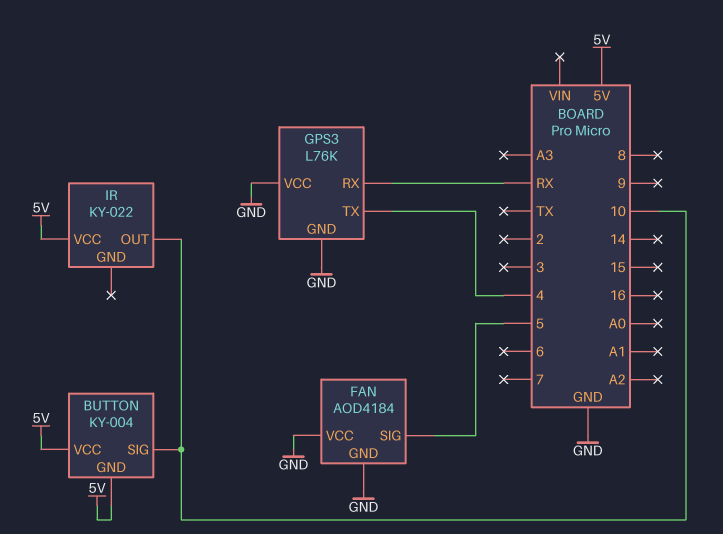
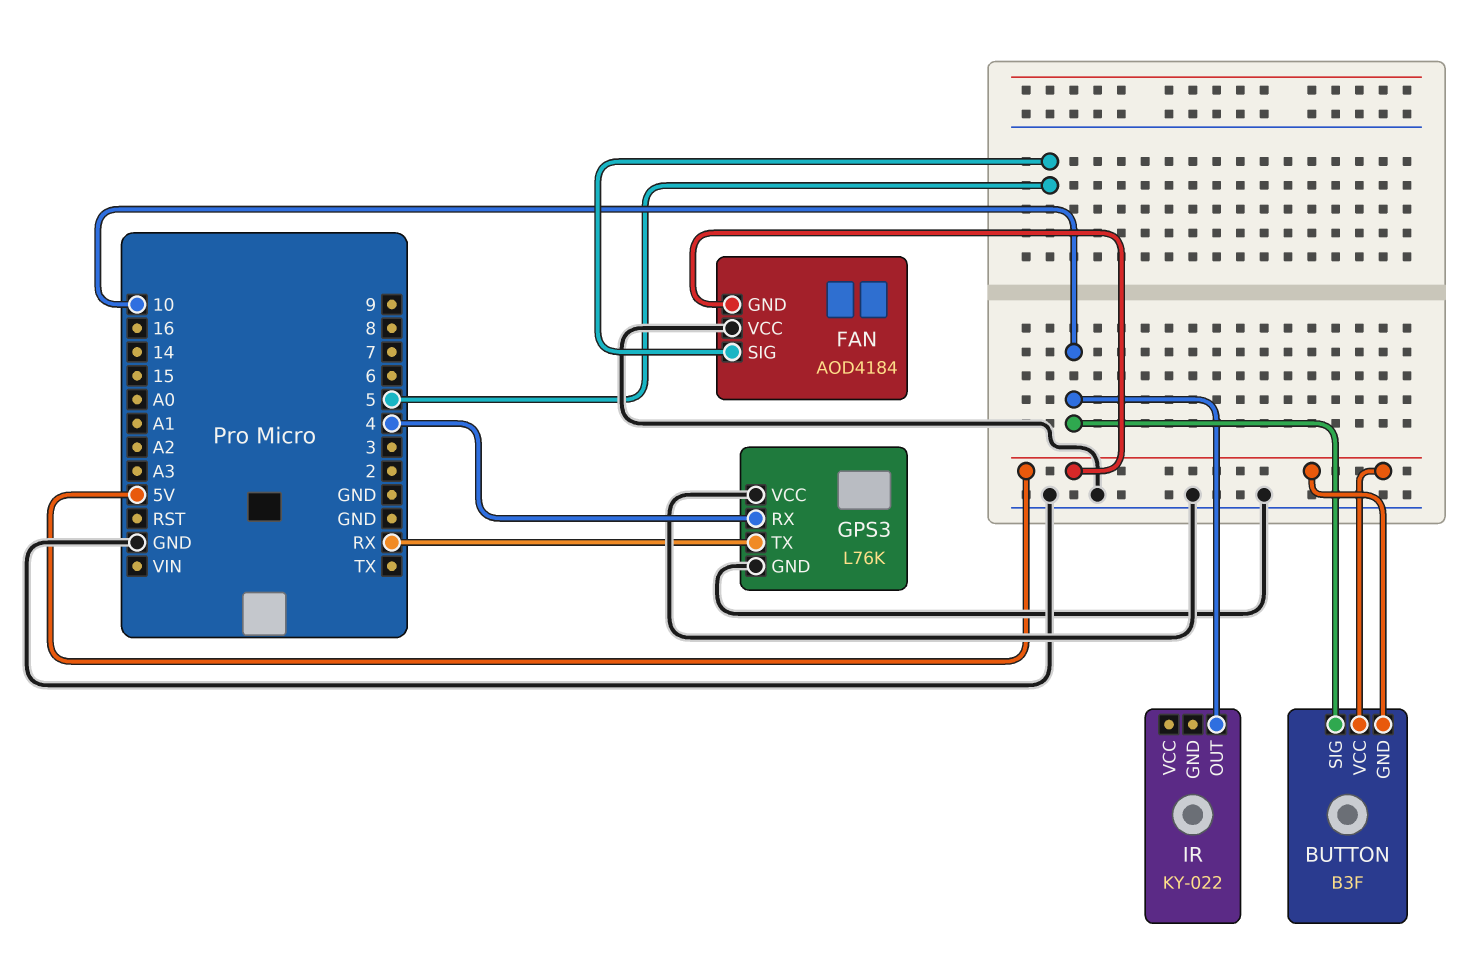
BUTTON: KY-004 -> B3F
FAN pin GND: GND -> 5V
GPS3 pin RX: RX -> 4
GPS3 pin TX: 4 -> RX
IR pin VCC: 5V -> none

